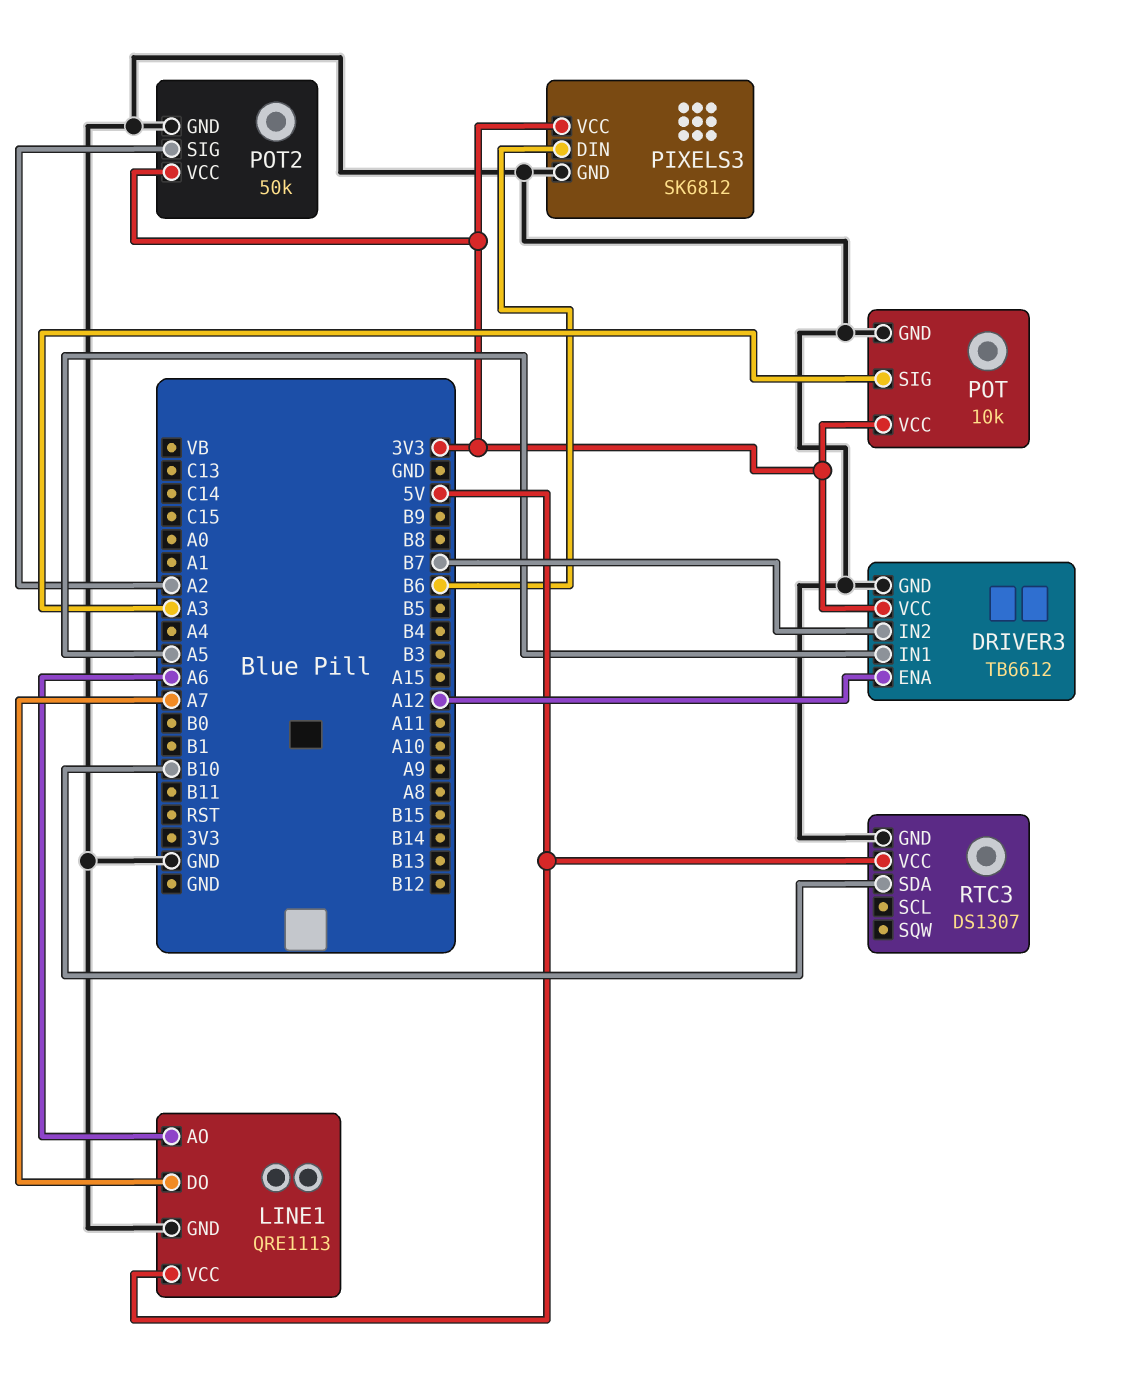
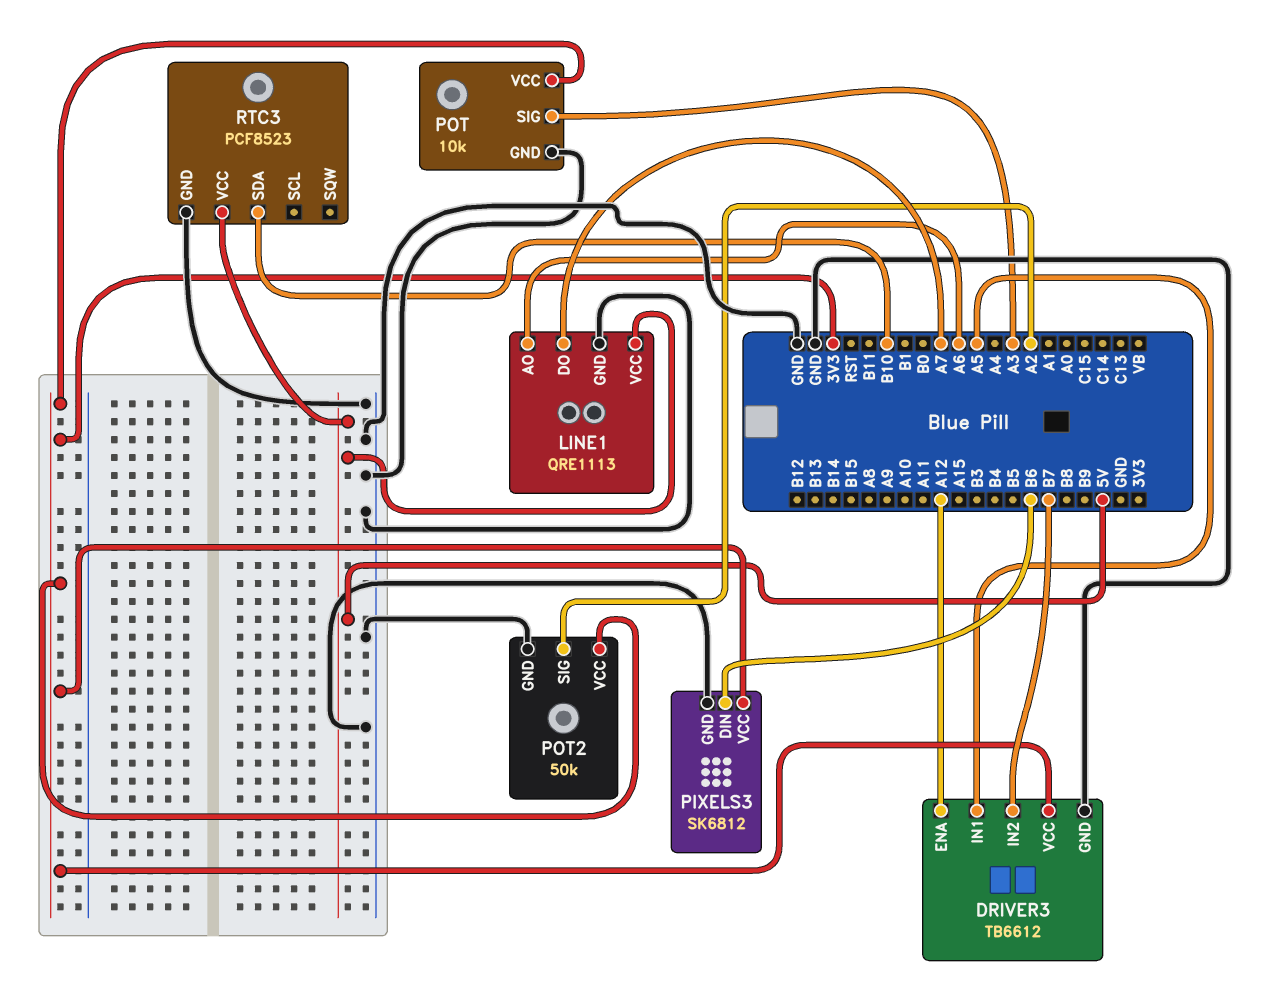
RTC3: DS1307 -> PCF8523

